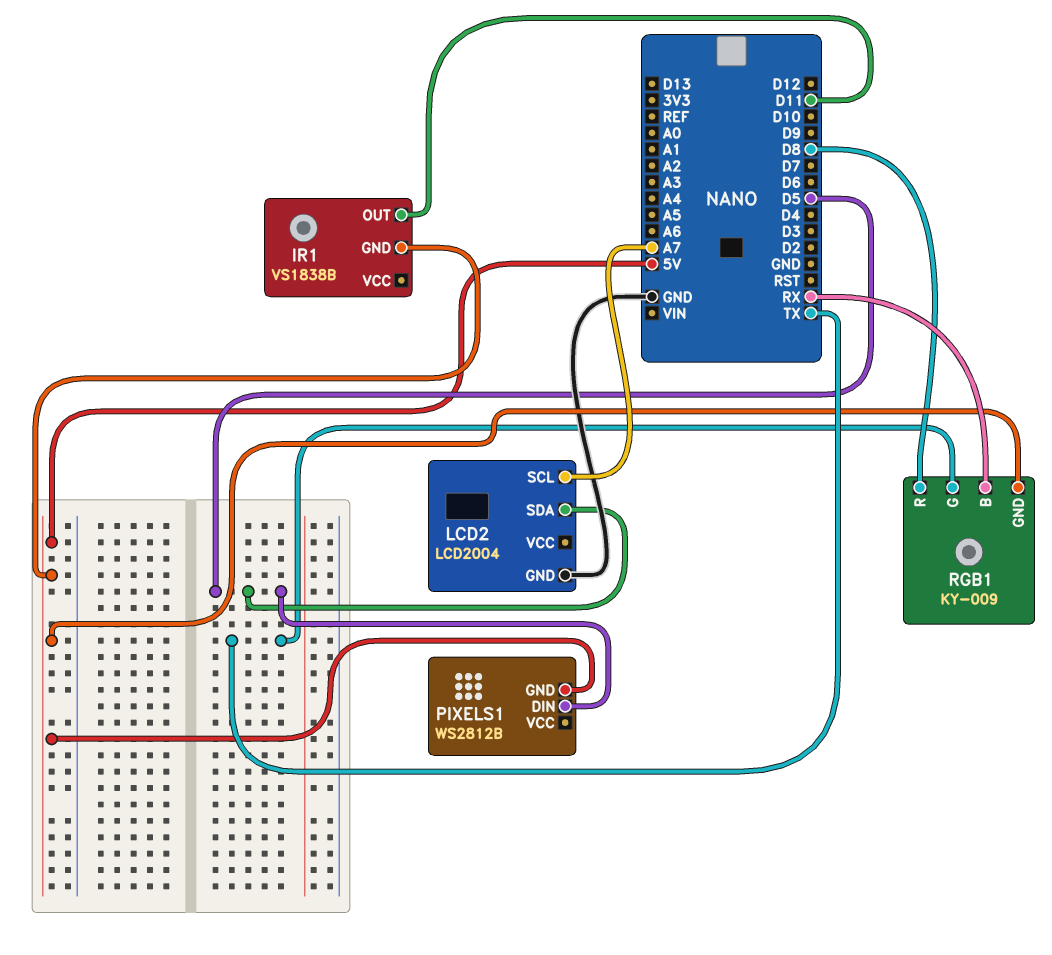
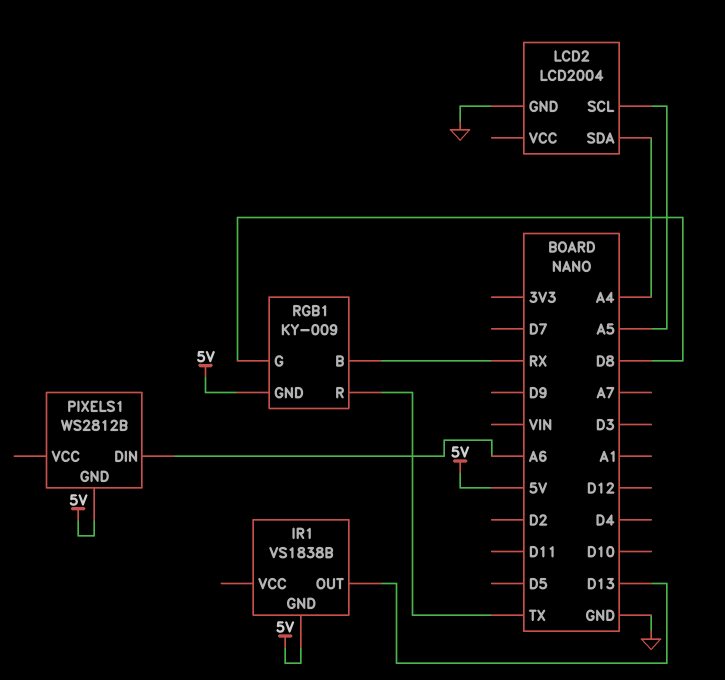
IR1 pin OUT: D11 -> D13
LCD2 pin SCL: A7 -> A5
LCD2 pin SDA: D5 -> A4
PIXELS1 pin DIN: D5 -> A6
RGB1 pin G: TX -> D8
RGB1 pin R: D8 -> TX

